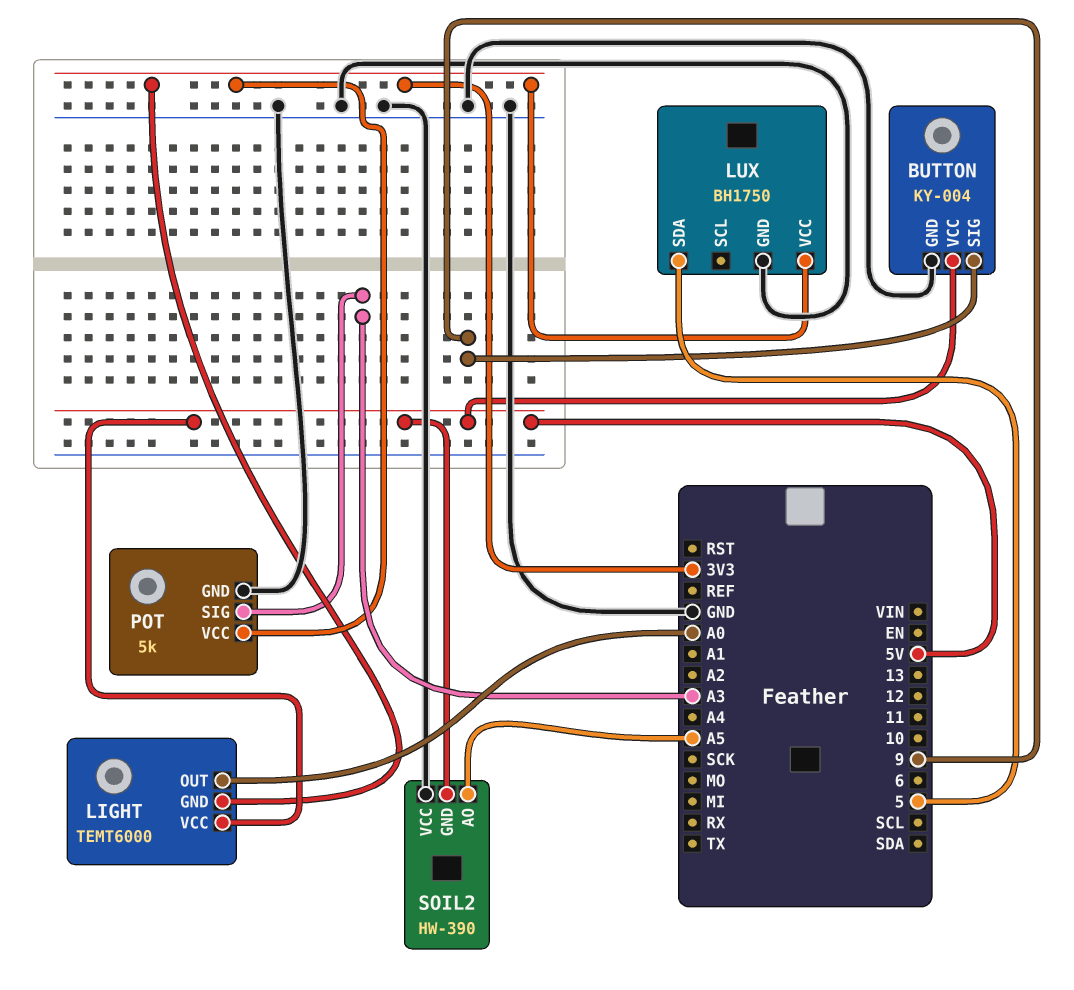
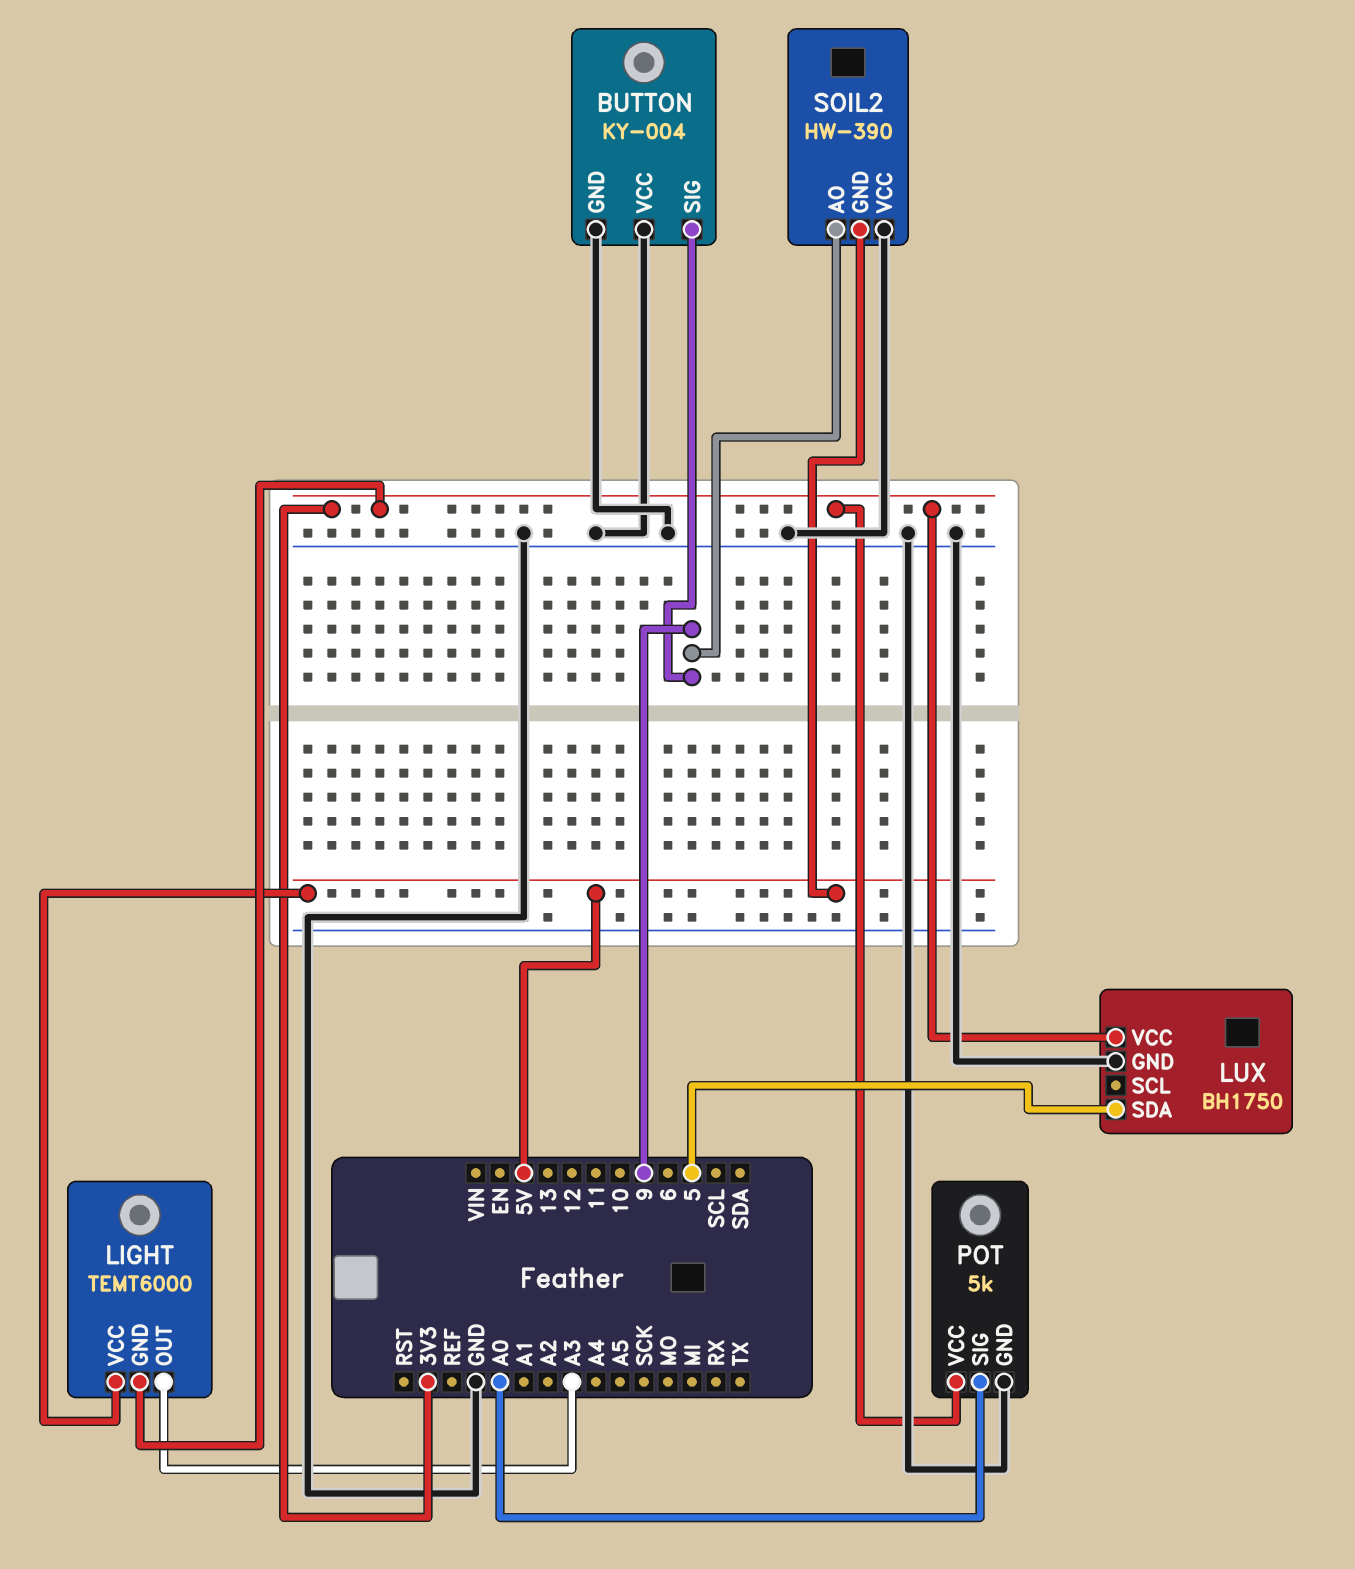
BUTTON pin VCC: 5V -> GND
LIGHT pin OUT: A0 -> A3
POT pin SIG: A3 -> A0
SOIL2 pin AO: A5 -> 9

